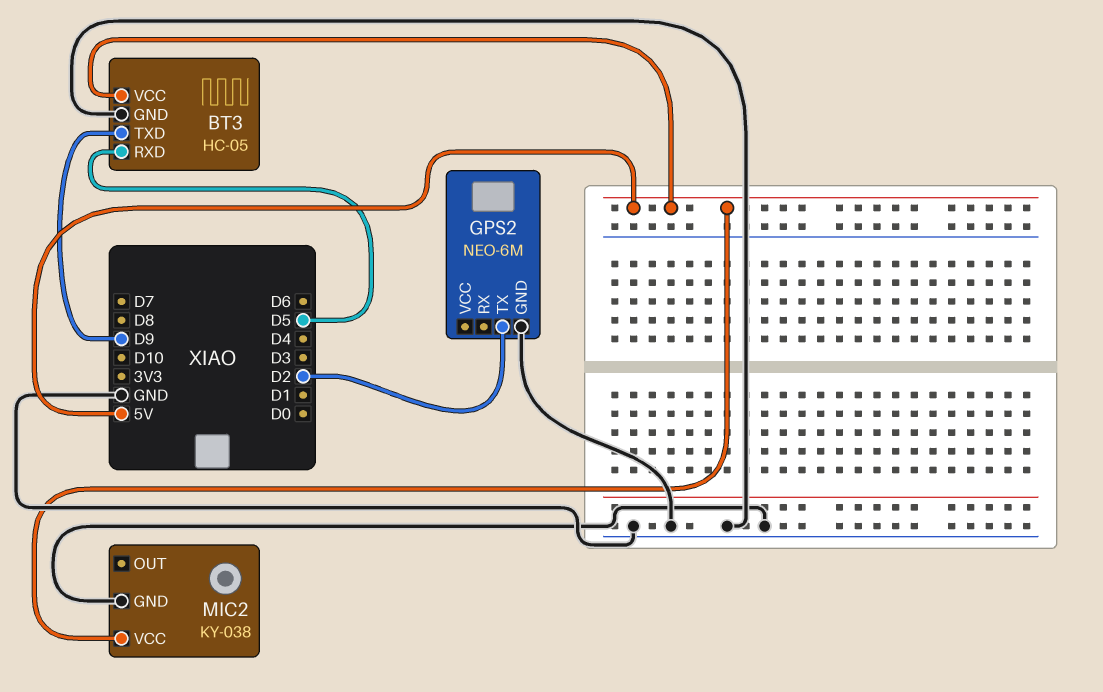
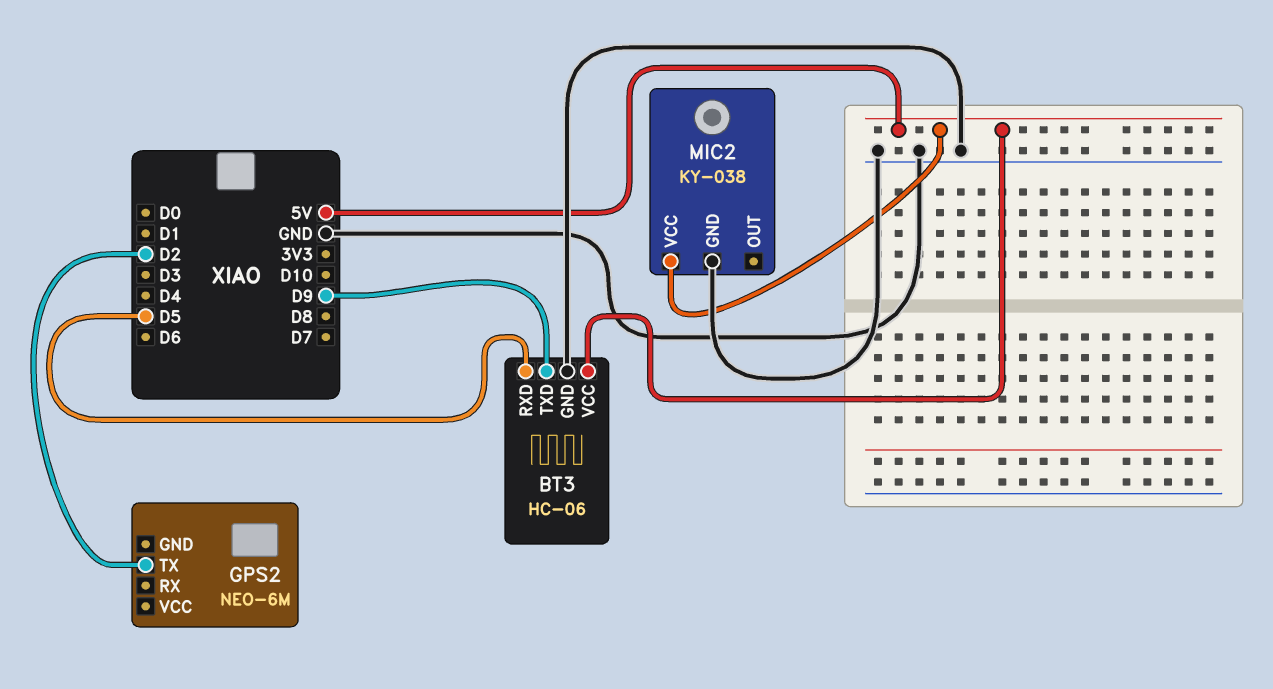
BT3: HC-05 -> HC-06
GPS2 pin GND: GND -> none

